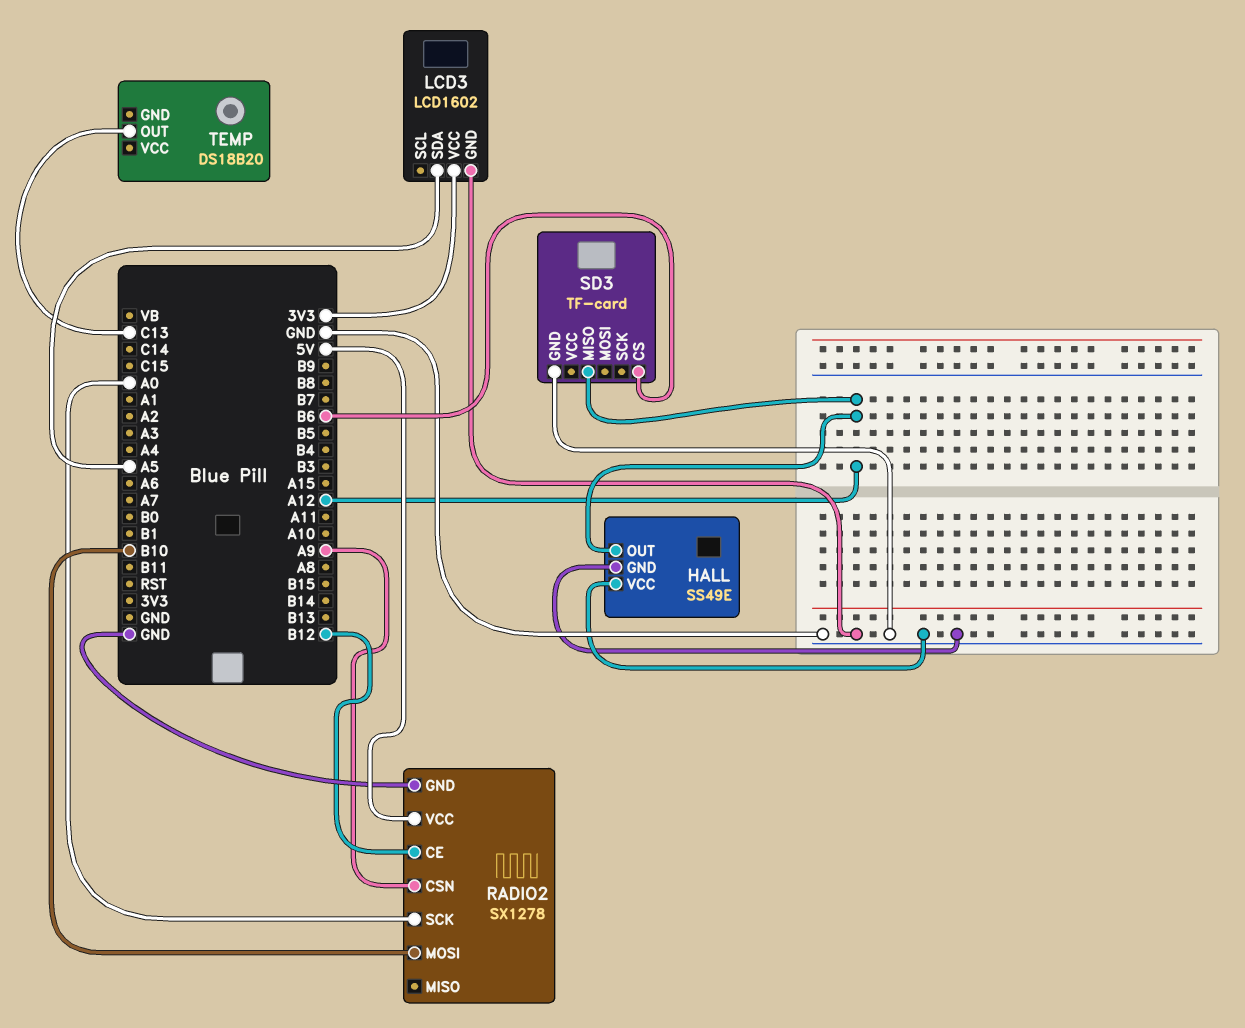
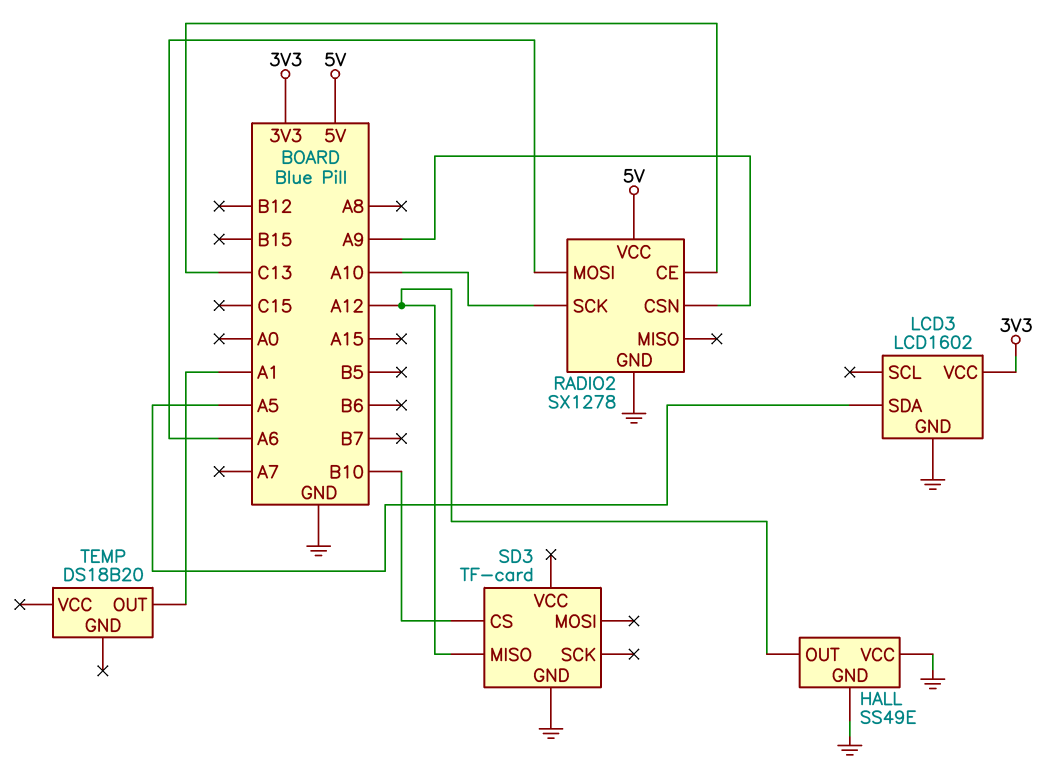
RADIO2 pin CE: B12 -> C13
RADIO2 pin MOSI: B10 -> A6
RADIO2 pin SCK: A0 -> A10
SD3 pin CS: B6 -> B10
TEMP pin OUT: C13 -> A1

